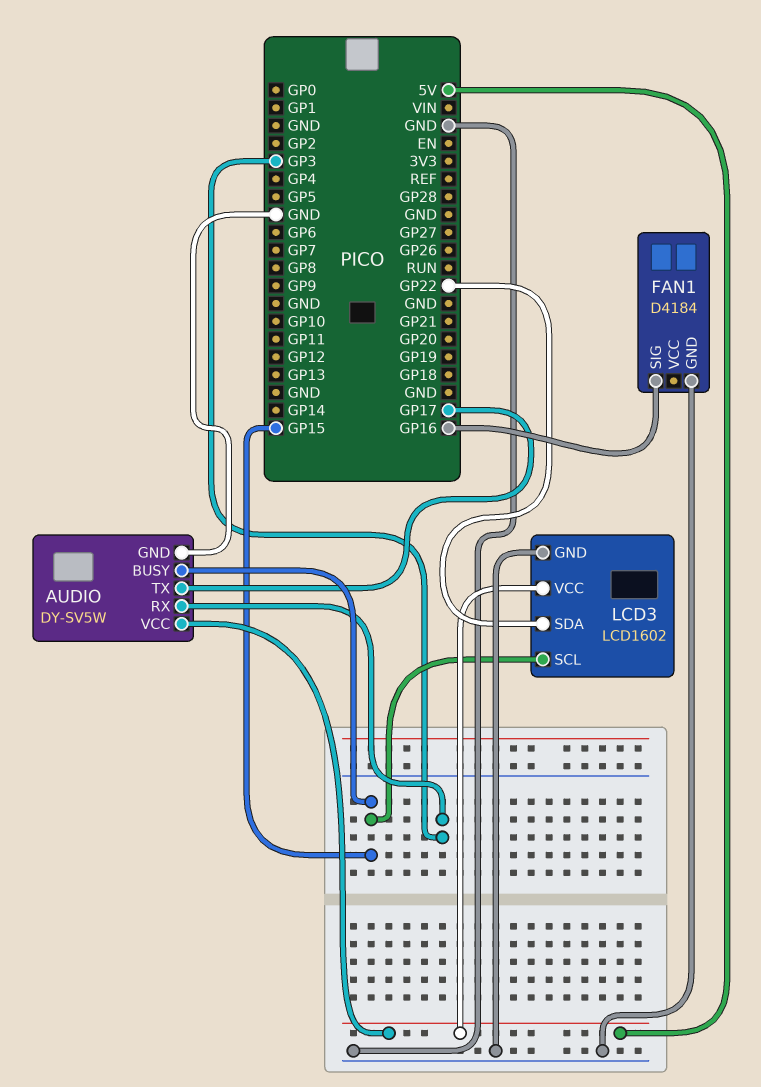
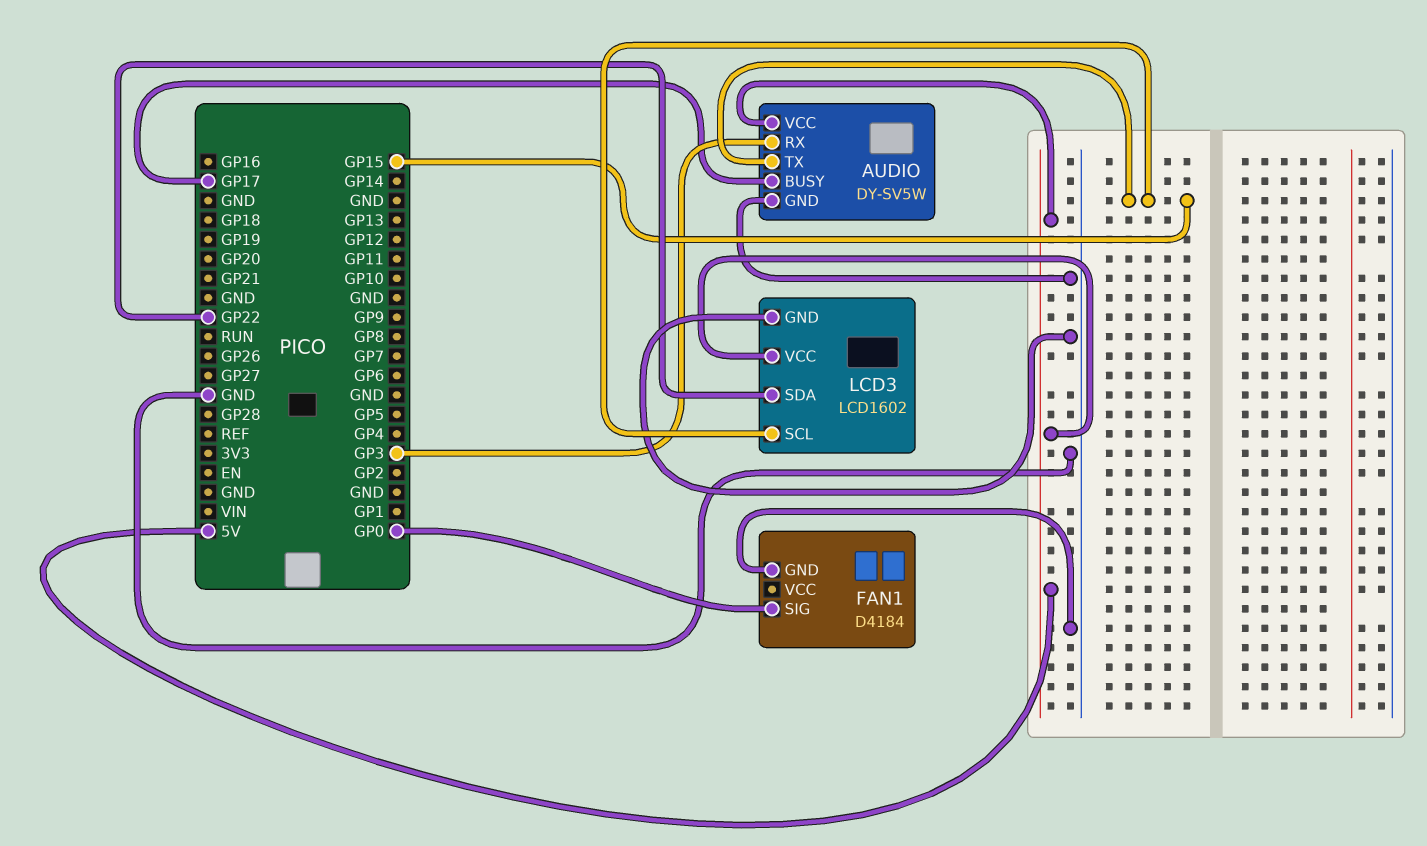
AUDIO pin BUSY: GP15 -> GP17
AUDIO pin TX: GP17 -> GP15
FAN1 pin SIG: GP16 -> GP0

